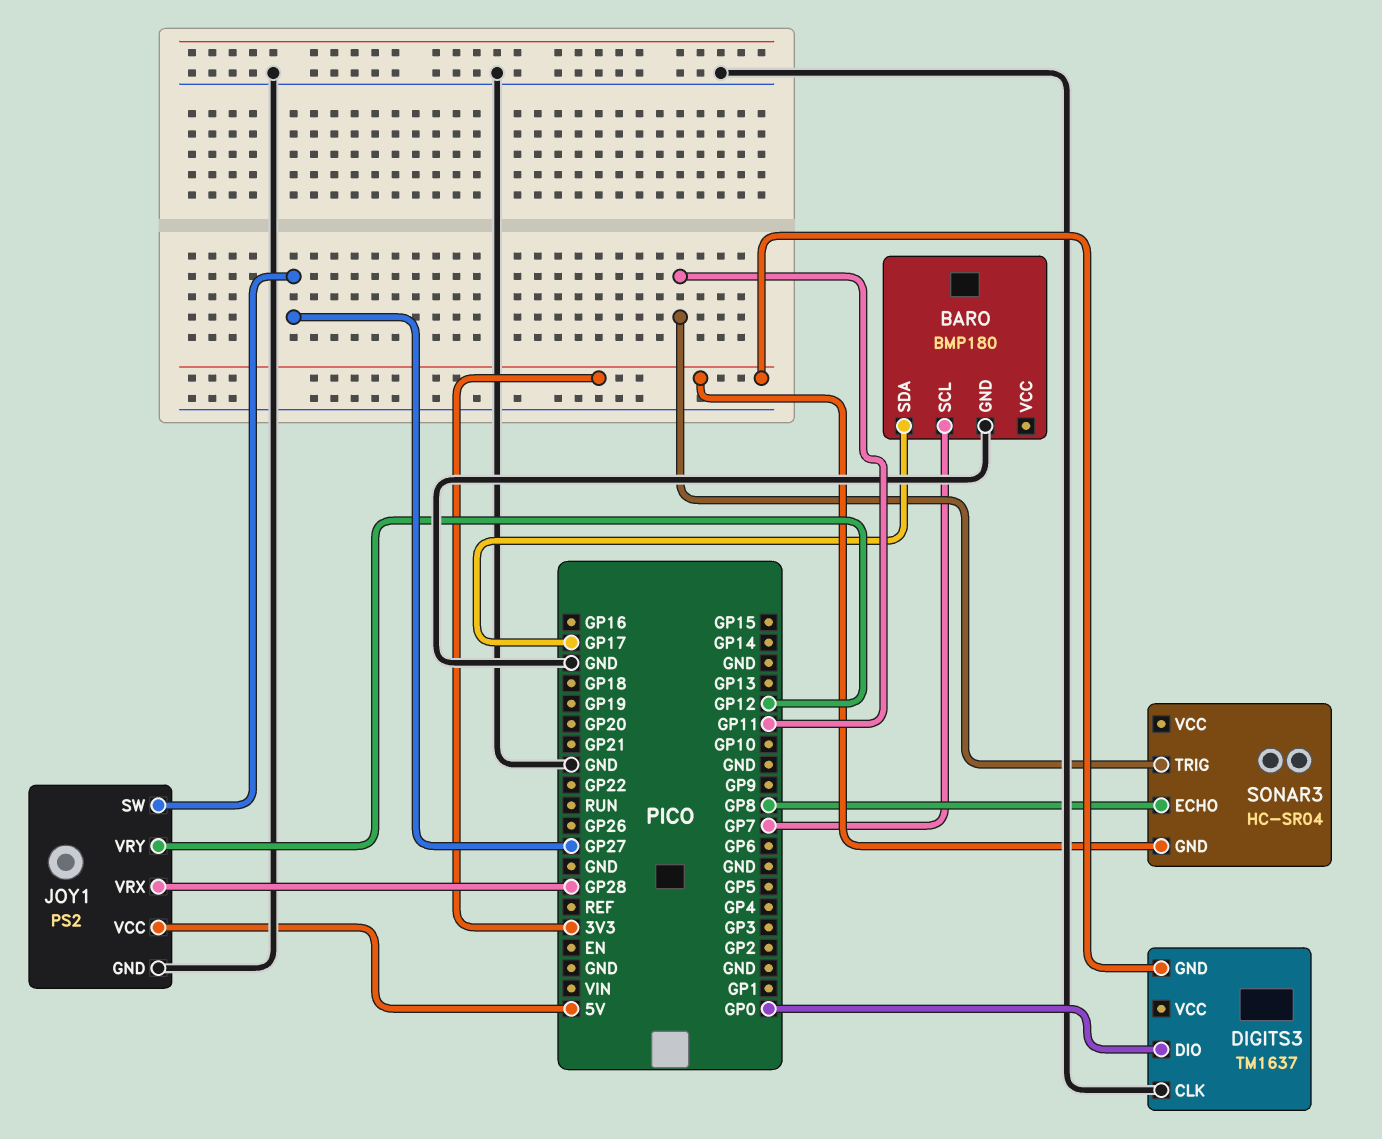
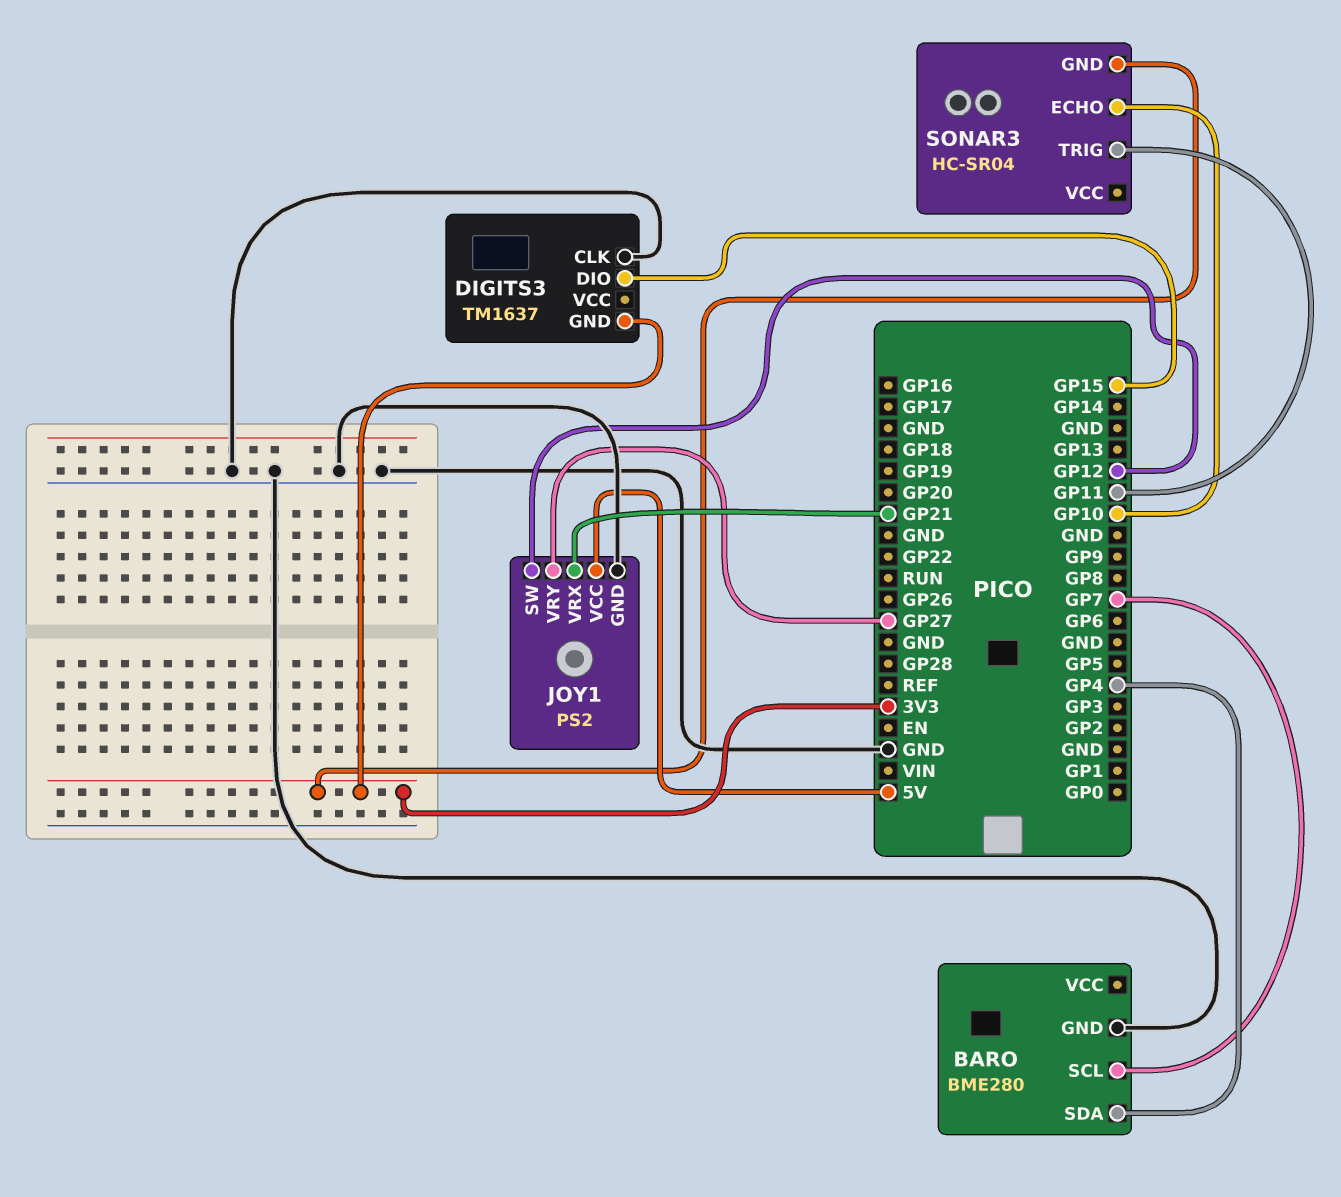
BARO: BMP180 -> BME280
BARO pin SDA: GP17 -> GP4
DIGITS3 pin DIO: GP0 -> GP15
JOY1 pin SW: GP27 -> GP12
JOY1 pin VRX: GP28 -> GP21
JOY1 pin VRY: GP12 -> GP27
SONAR3 pin ECHO: GP8 -> GP10

